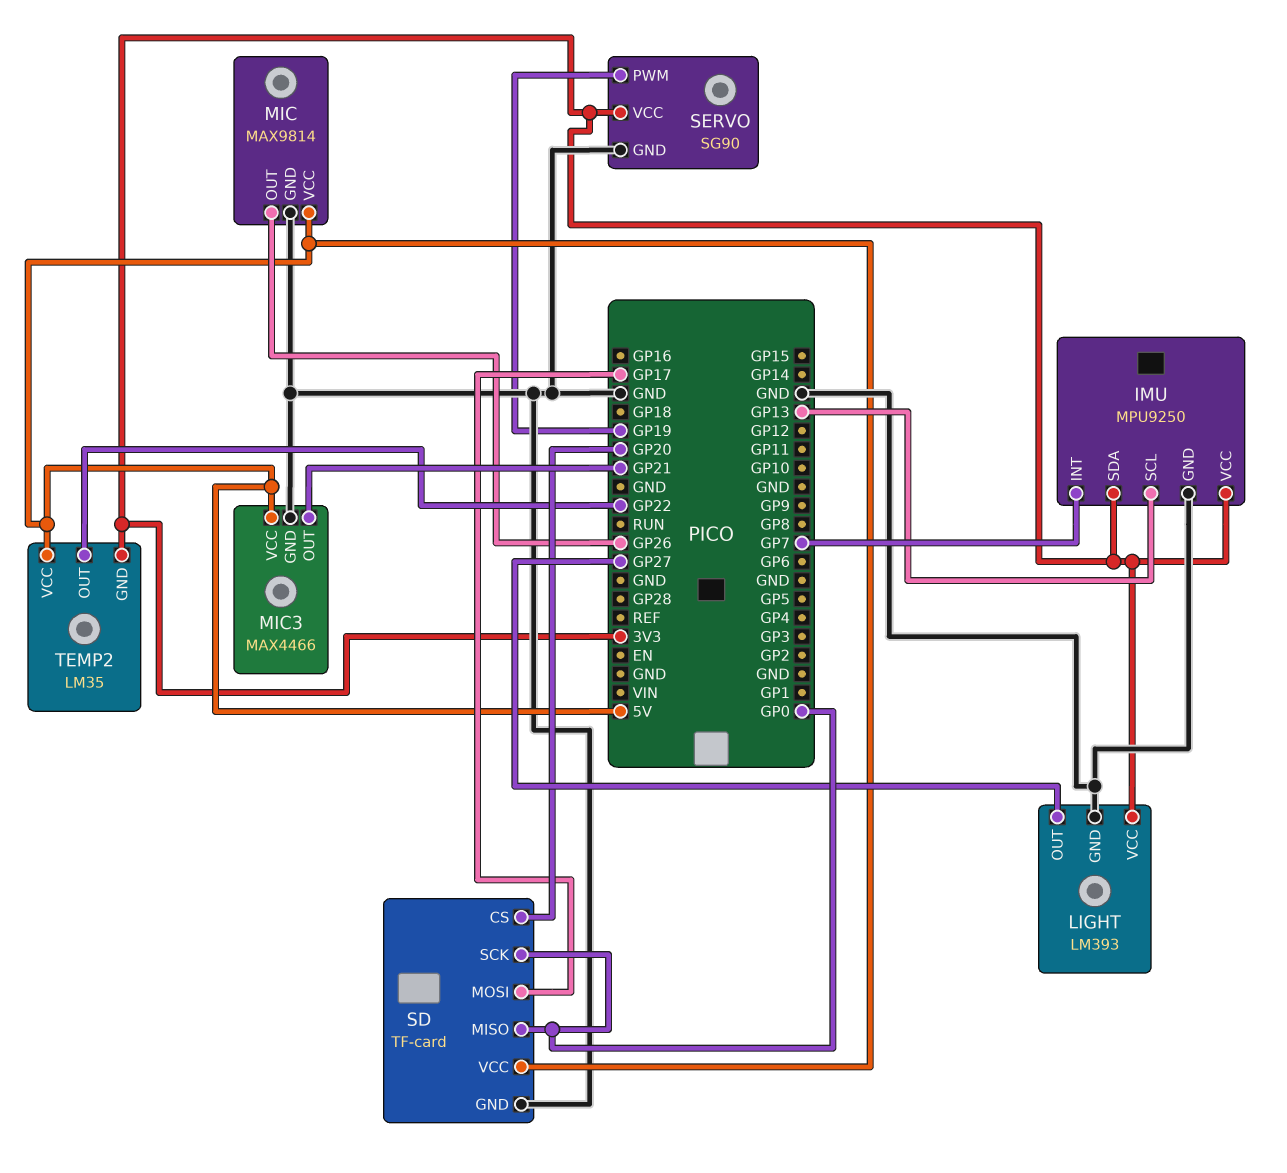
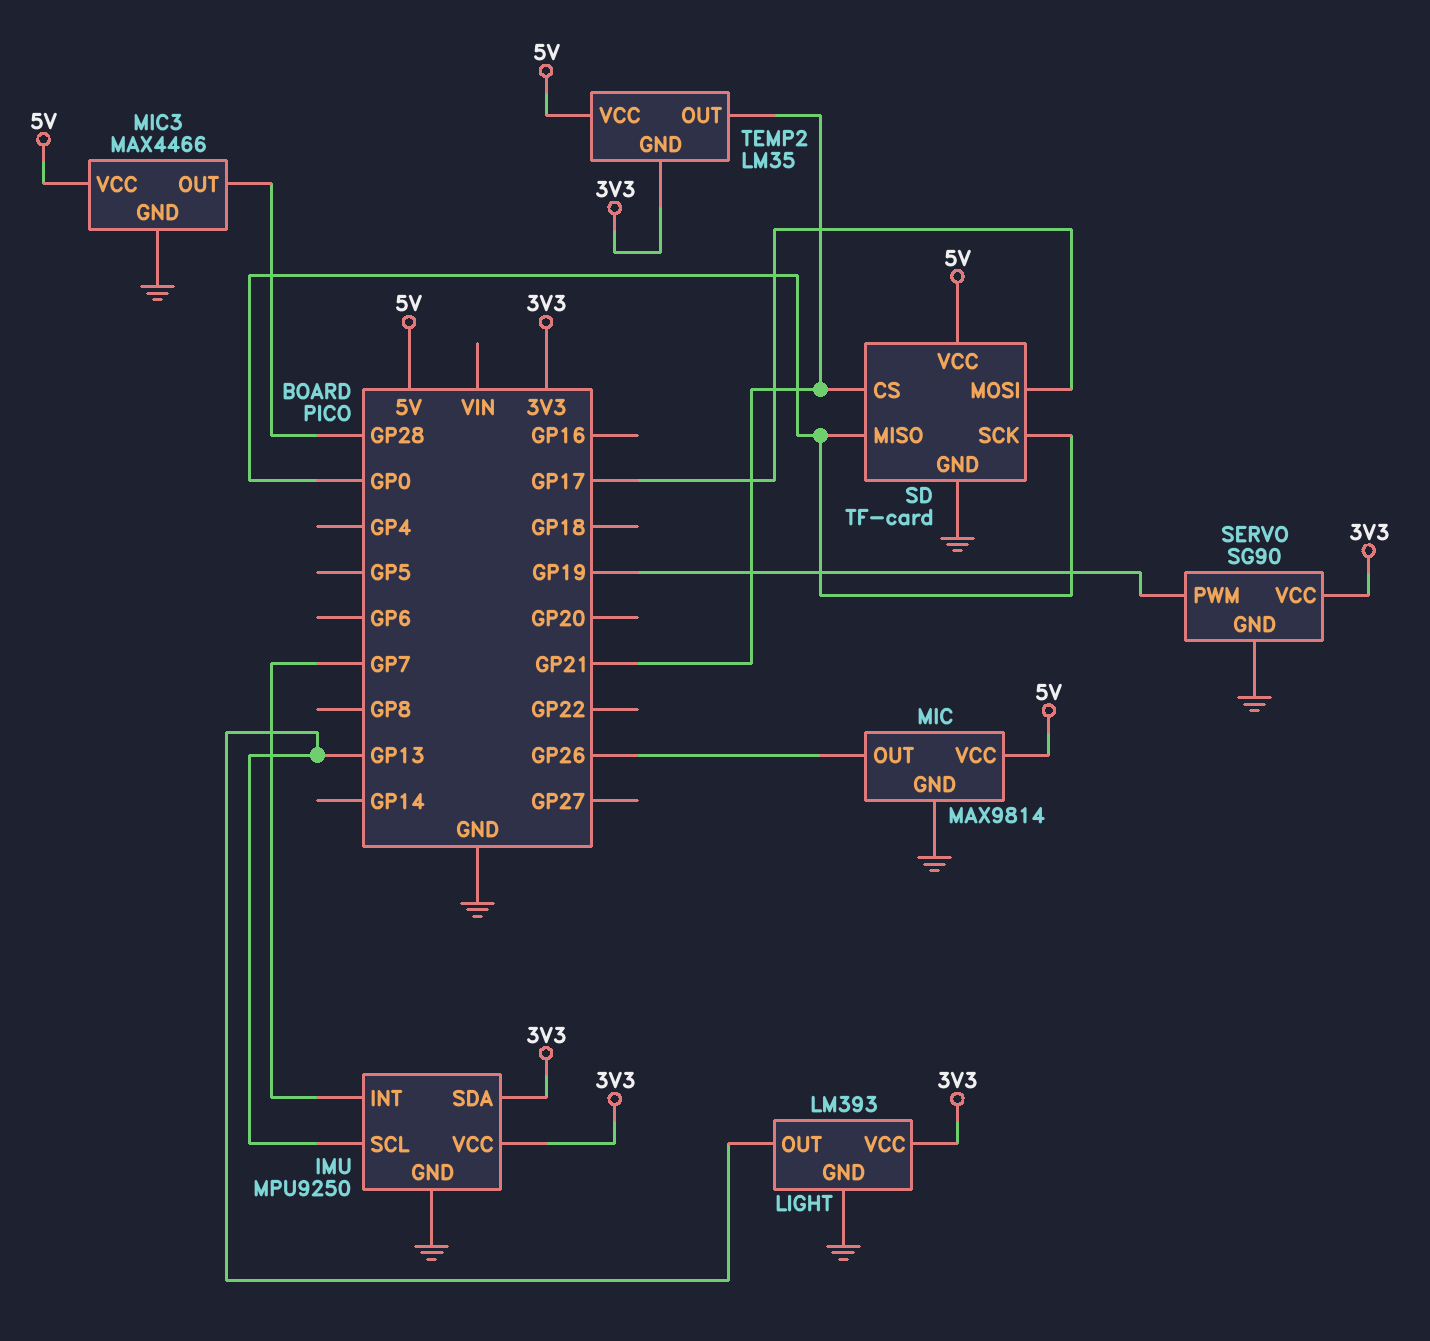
LIGHT pin OUT: GP27 -> GP13
MIC3 pin OUT: GP21 -> GP28
SD pin CS: GP20 -> GP21
TEMP2 pin OUT: GP22 -> GP21

